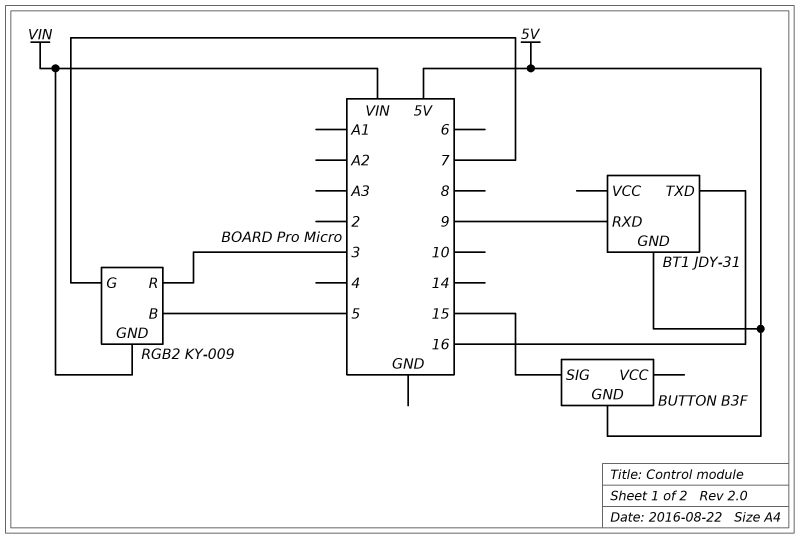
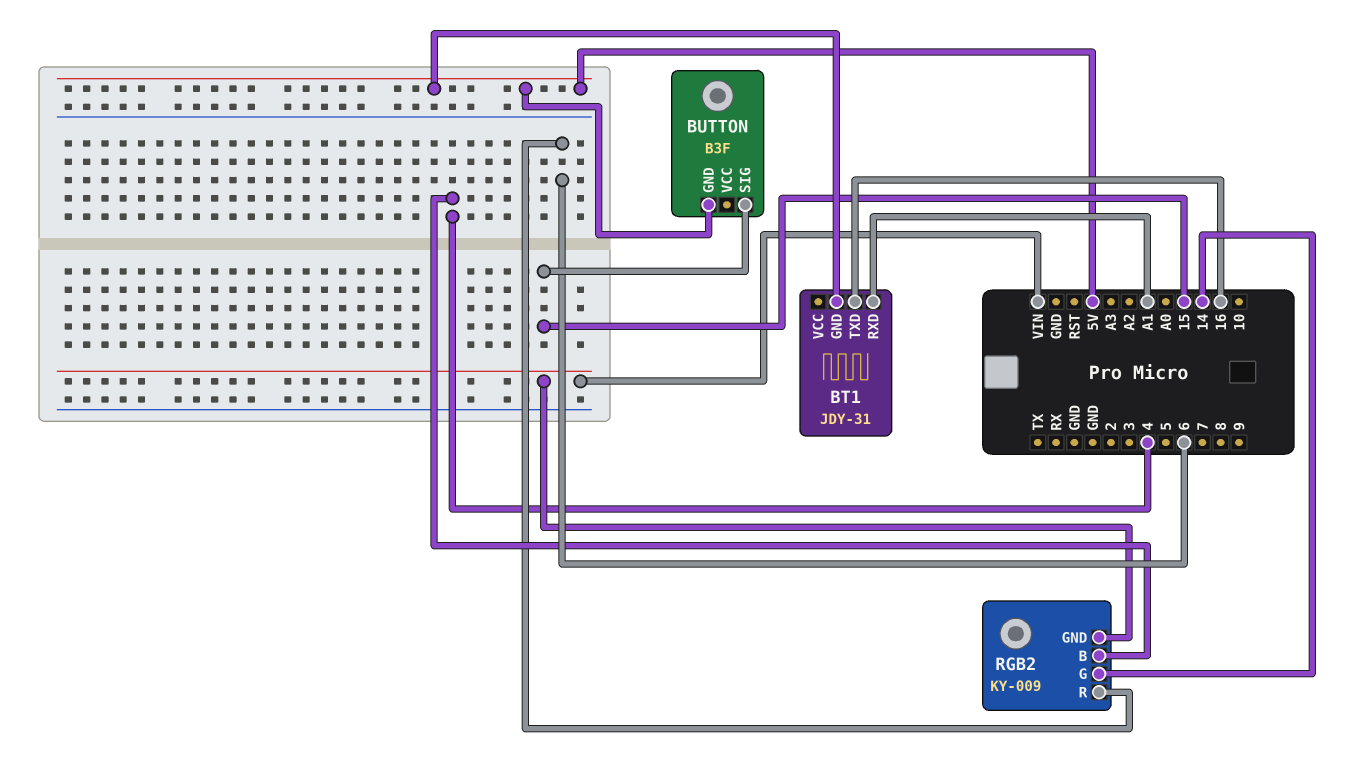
BT1 pin RXD: 9 -> A1
RGB2 pin B: 5 -> 4
RGB2 pin G: 7 -> 14
RGB2 pin R: 3 -> 6

